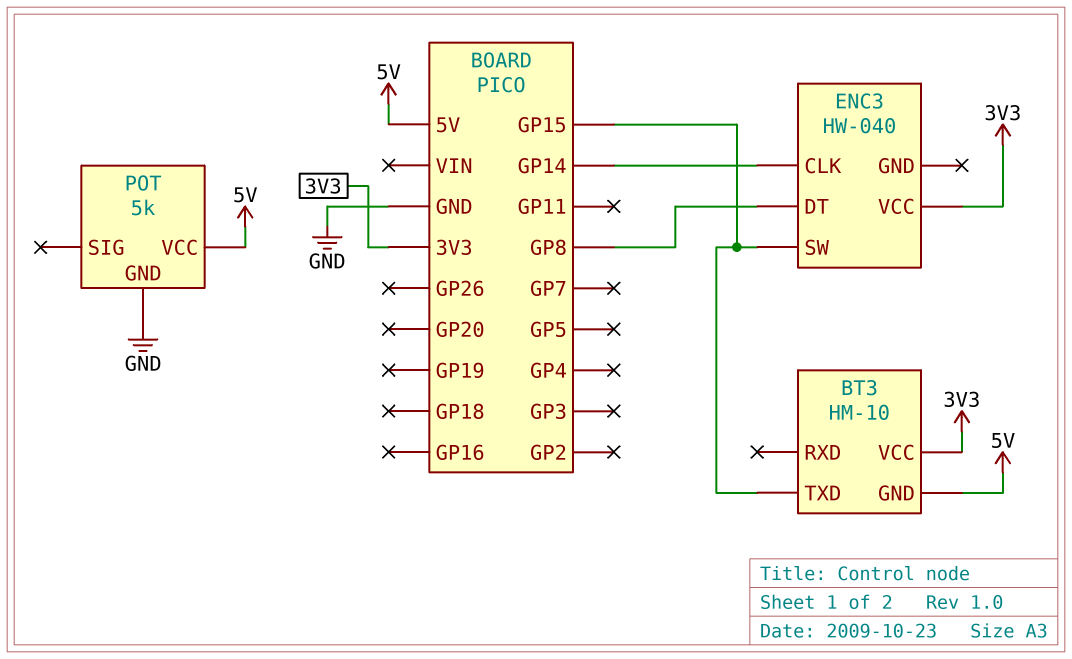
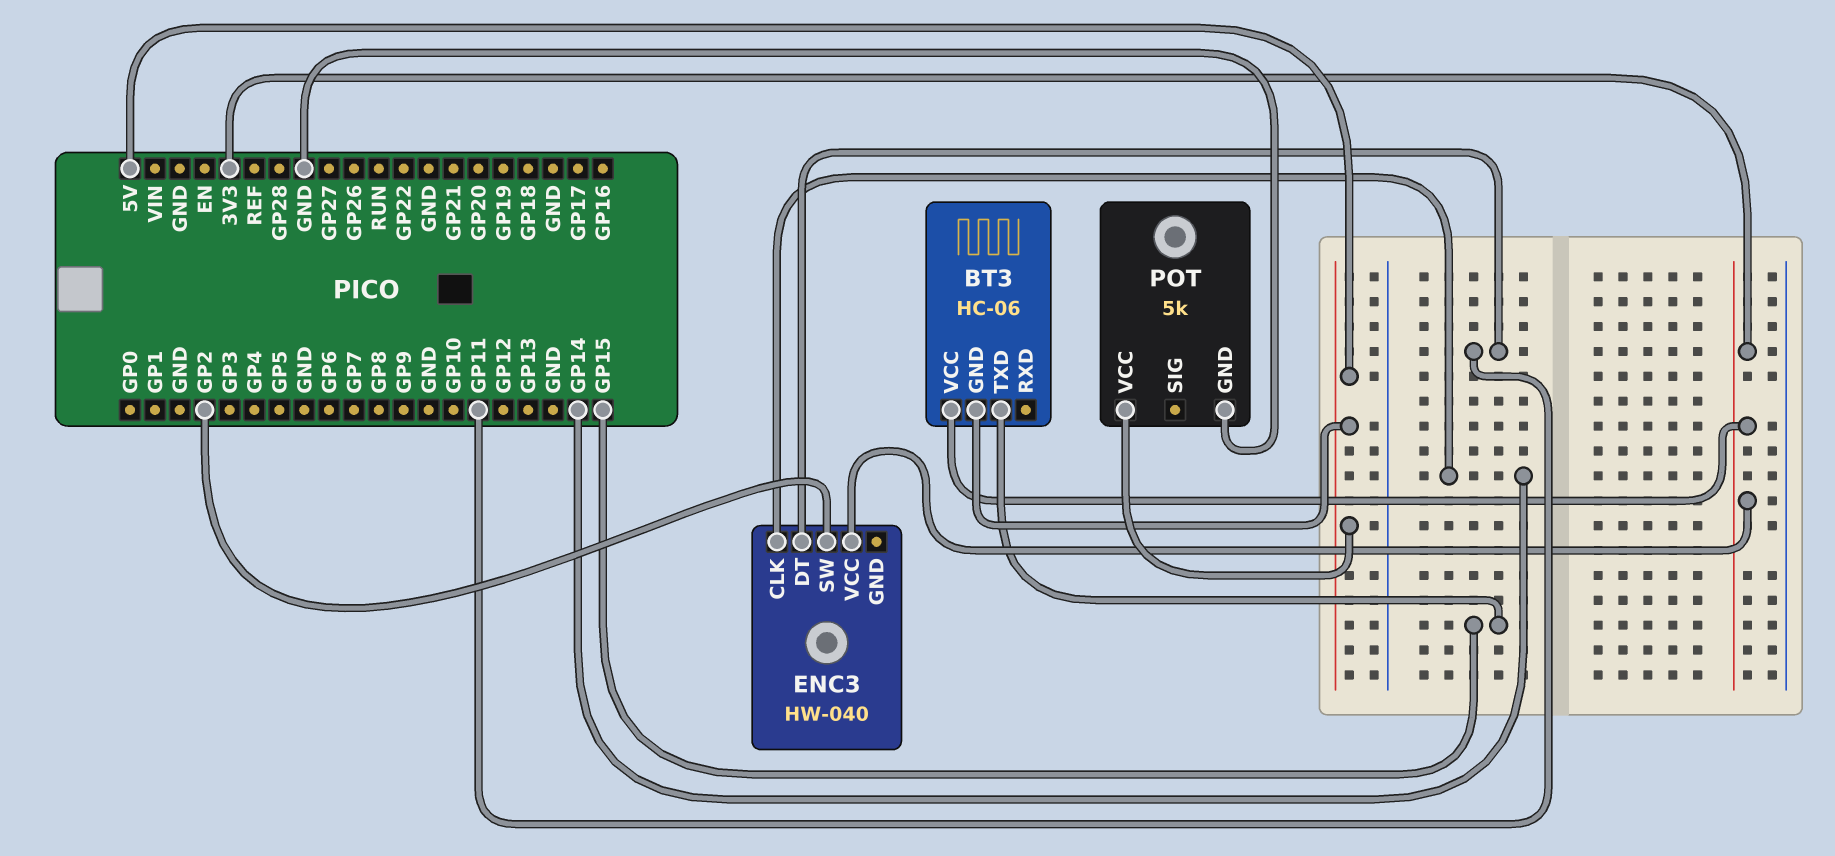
BT3: HM-10 -> HC-06
ENC3 pin DT: GP8 -> GP11
ENC3 pin SW: GP15 -> GP2

